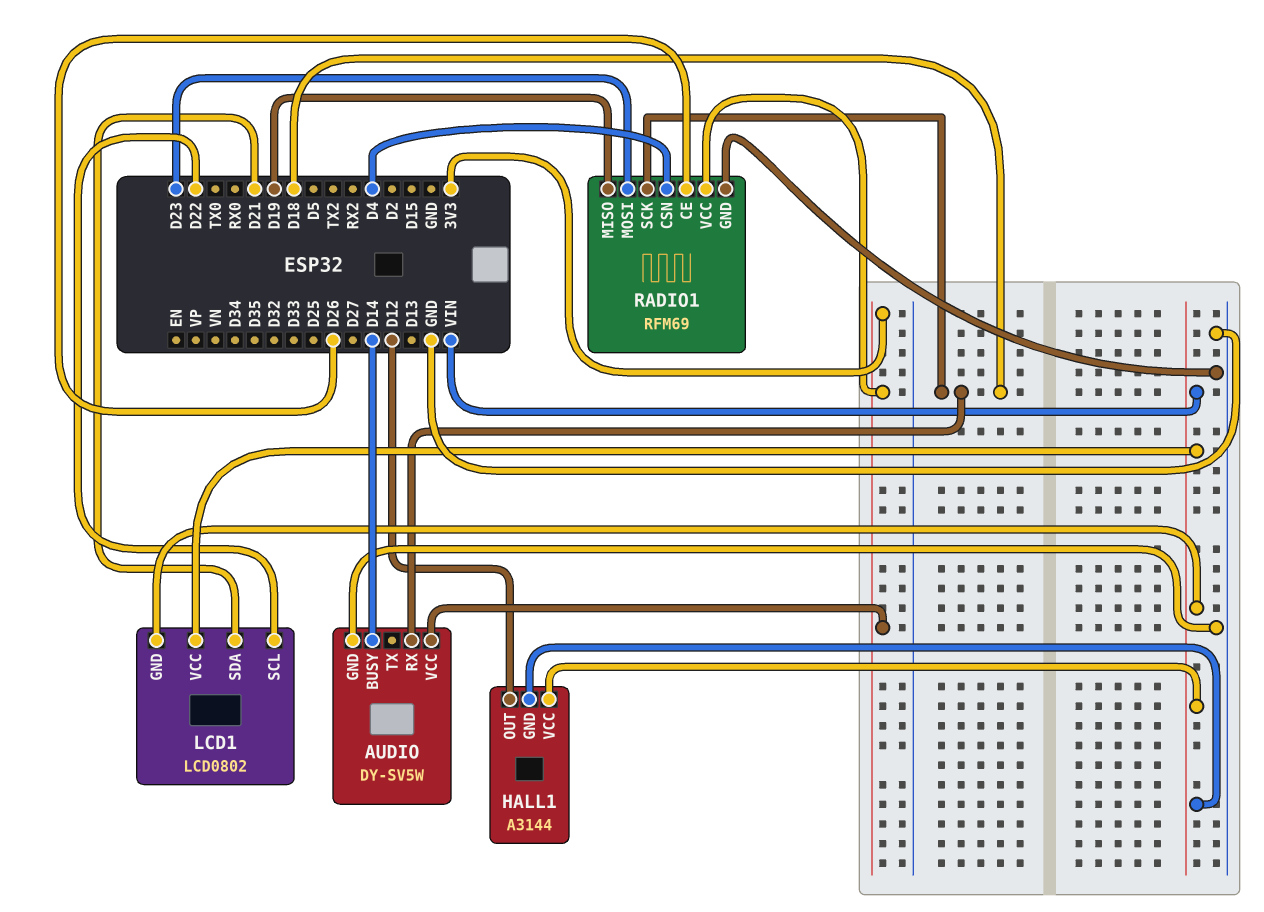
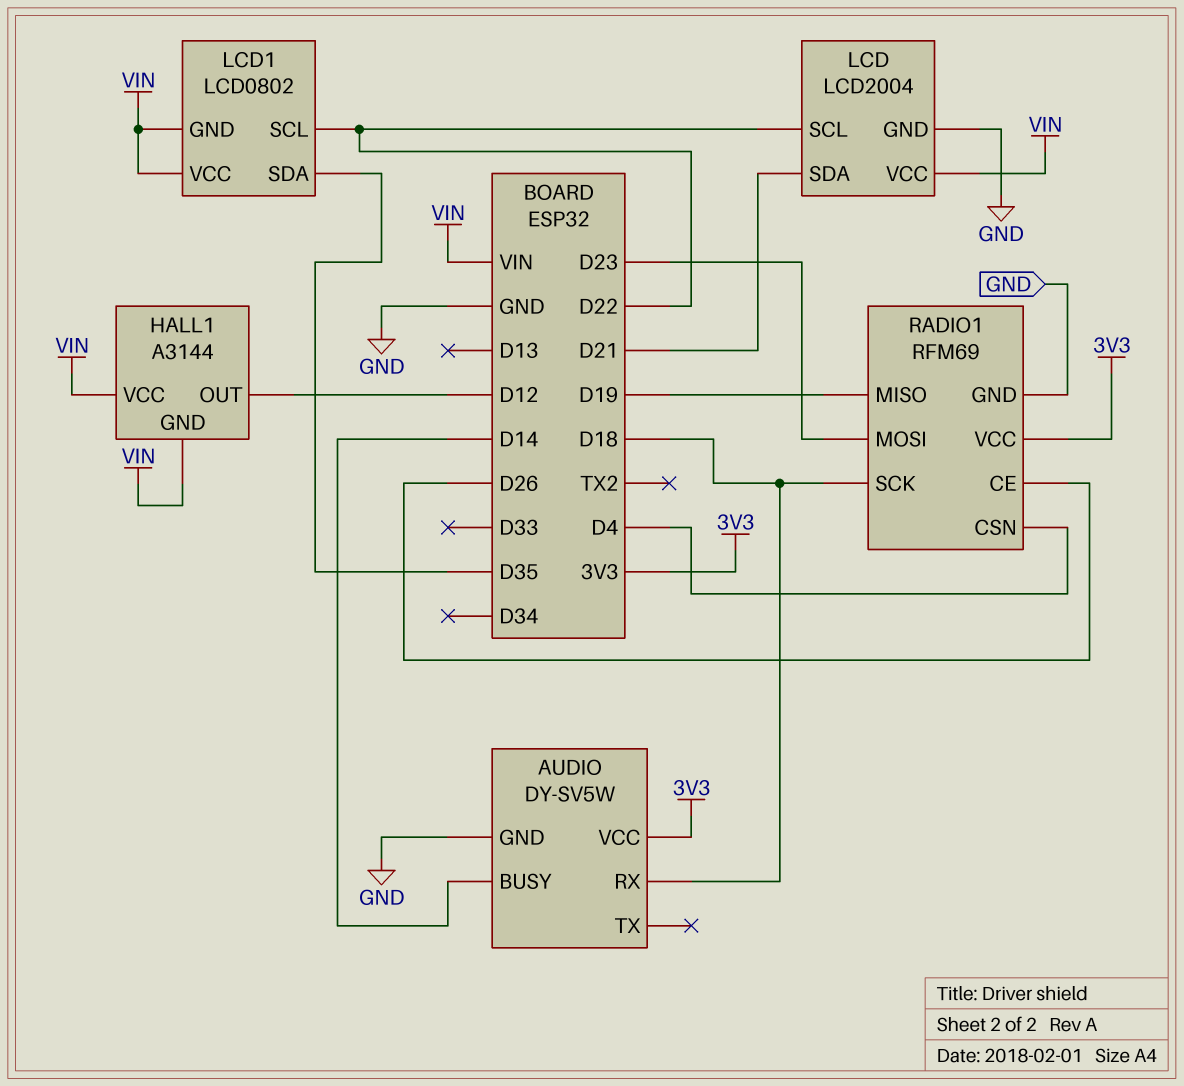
LCD: none -> LCD2004
LCD pin GND: none -> GND
LCD pin SCL: none -> D22
LCD pin SDA: none -> D21
LCD pin VCC: none -> VIN
LCD1 pin SDA: D21 -> D35

